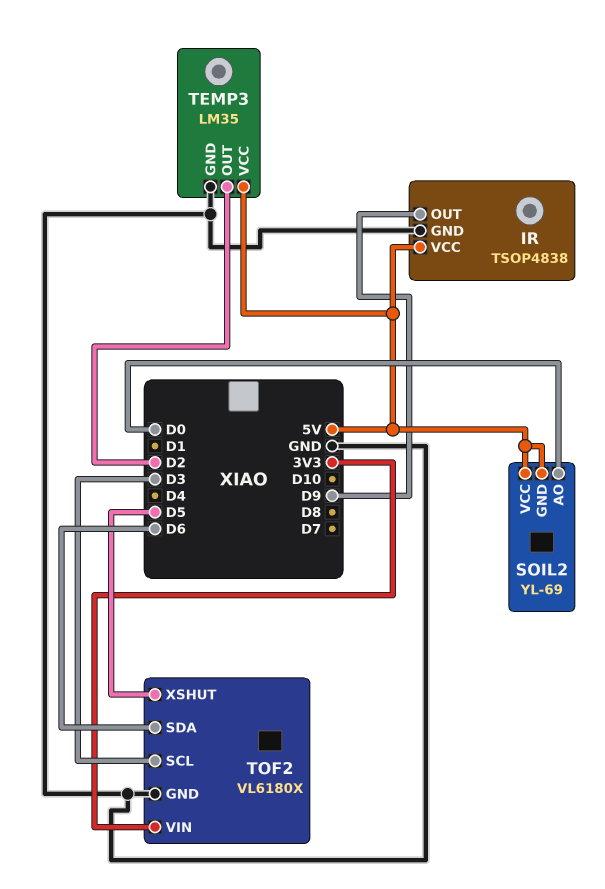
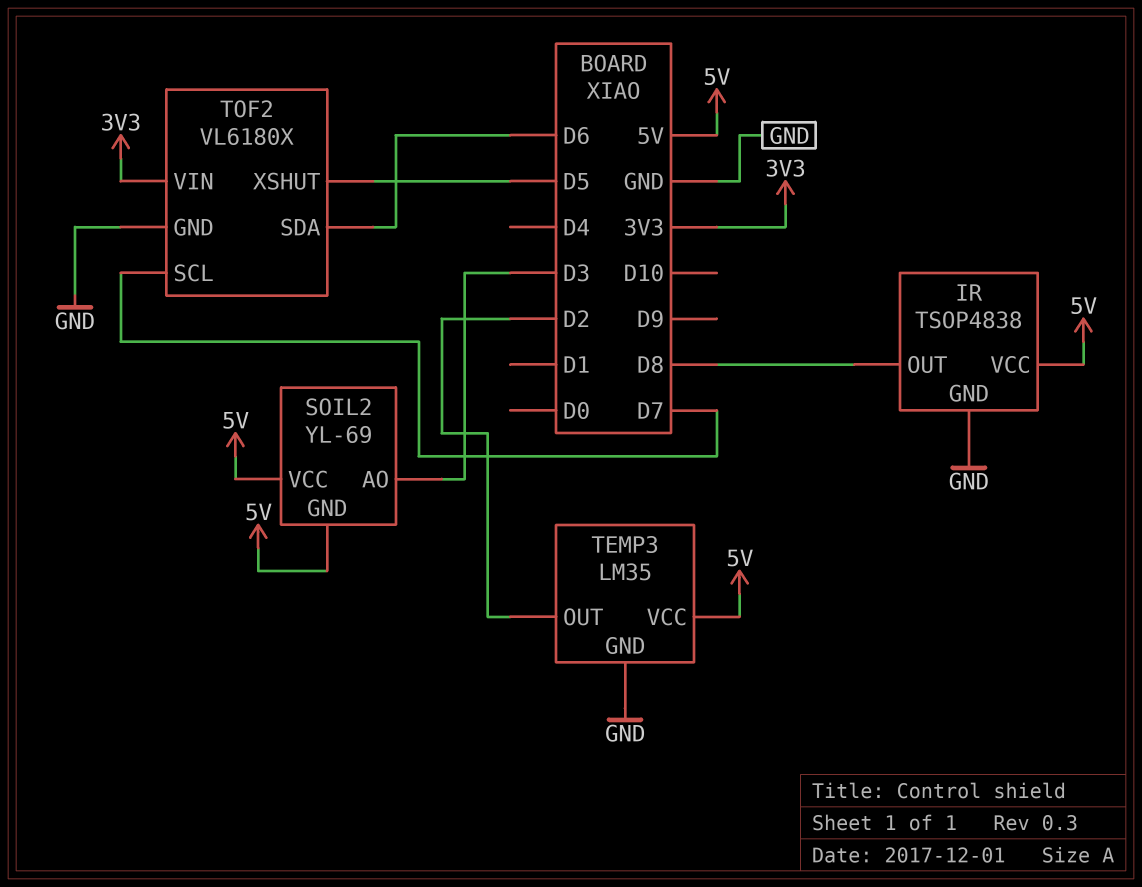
IR pin OUT: D9 -> D8
SOIL2 pin AO: D0 -> D3
TOF2 pin SCL: D3 -> D7

